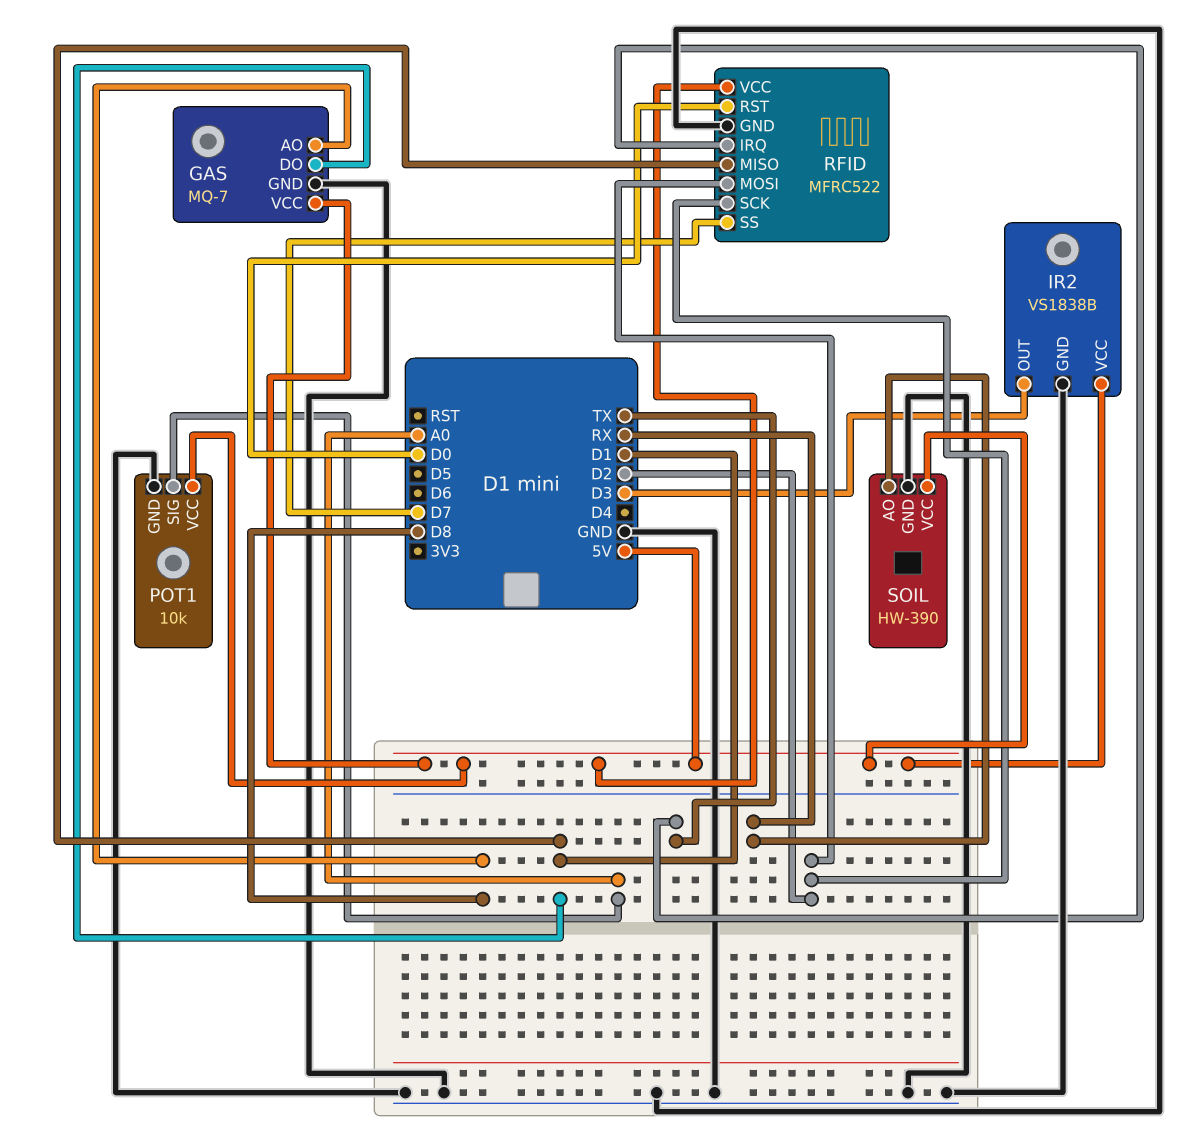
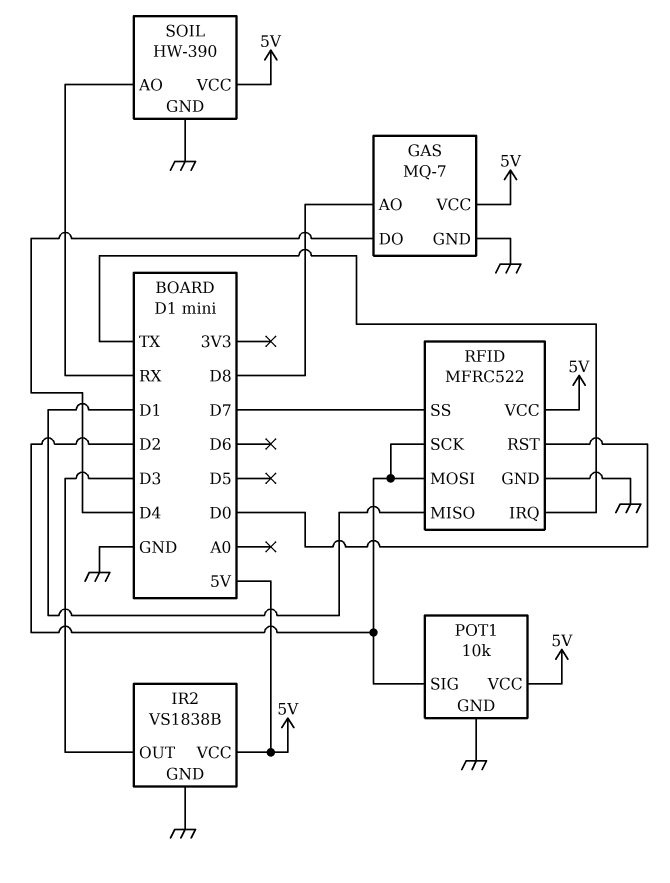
GAS pin DO: D1 -> D4
POT1 pin SIG: A0 -> D2

